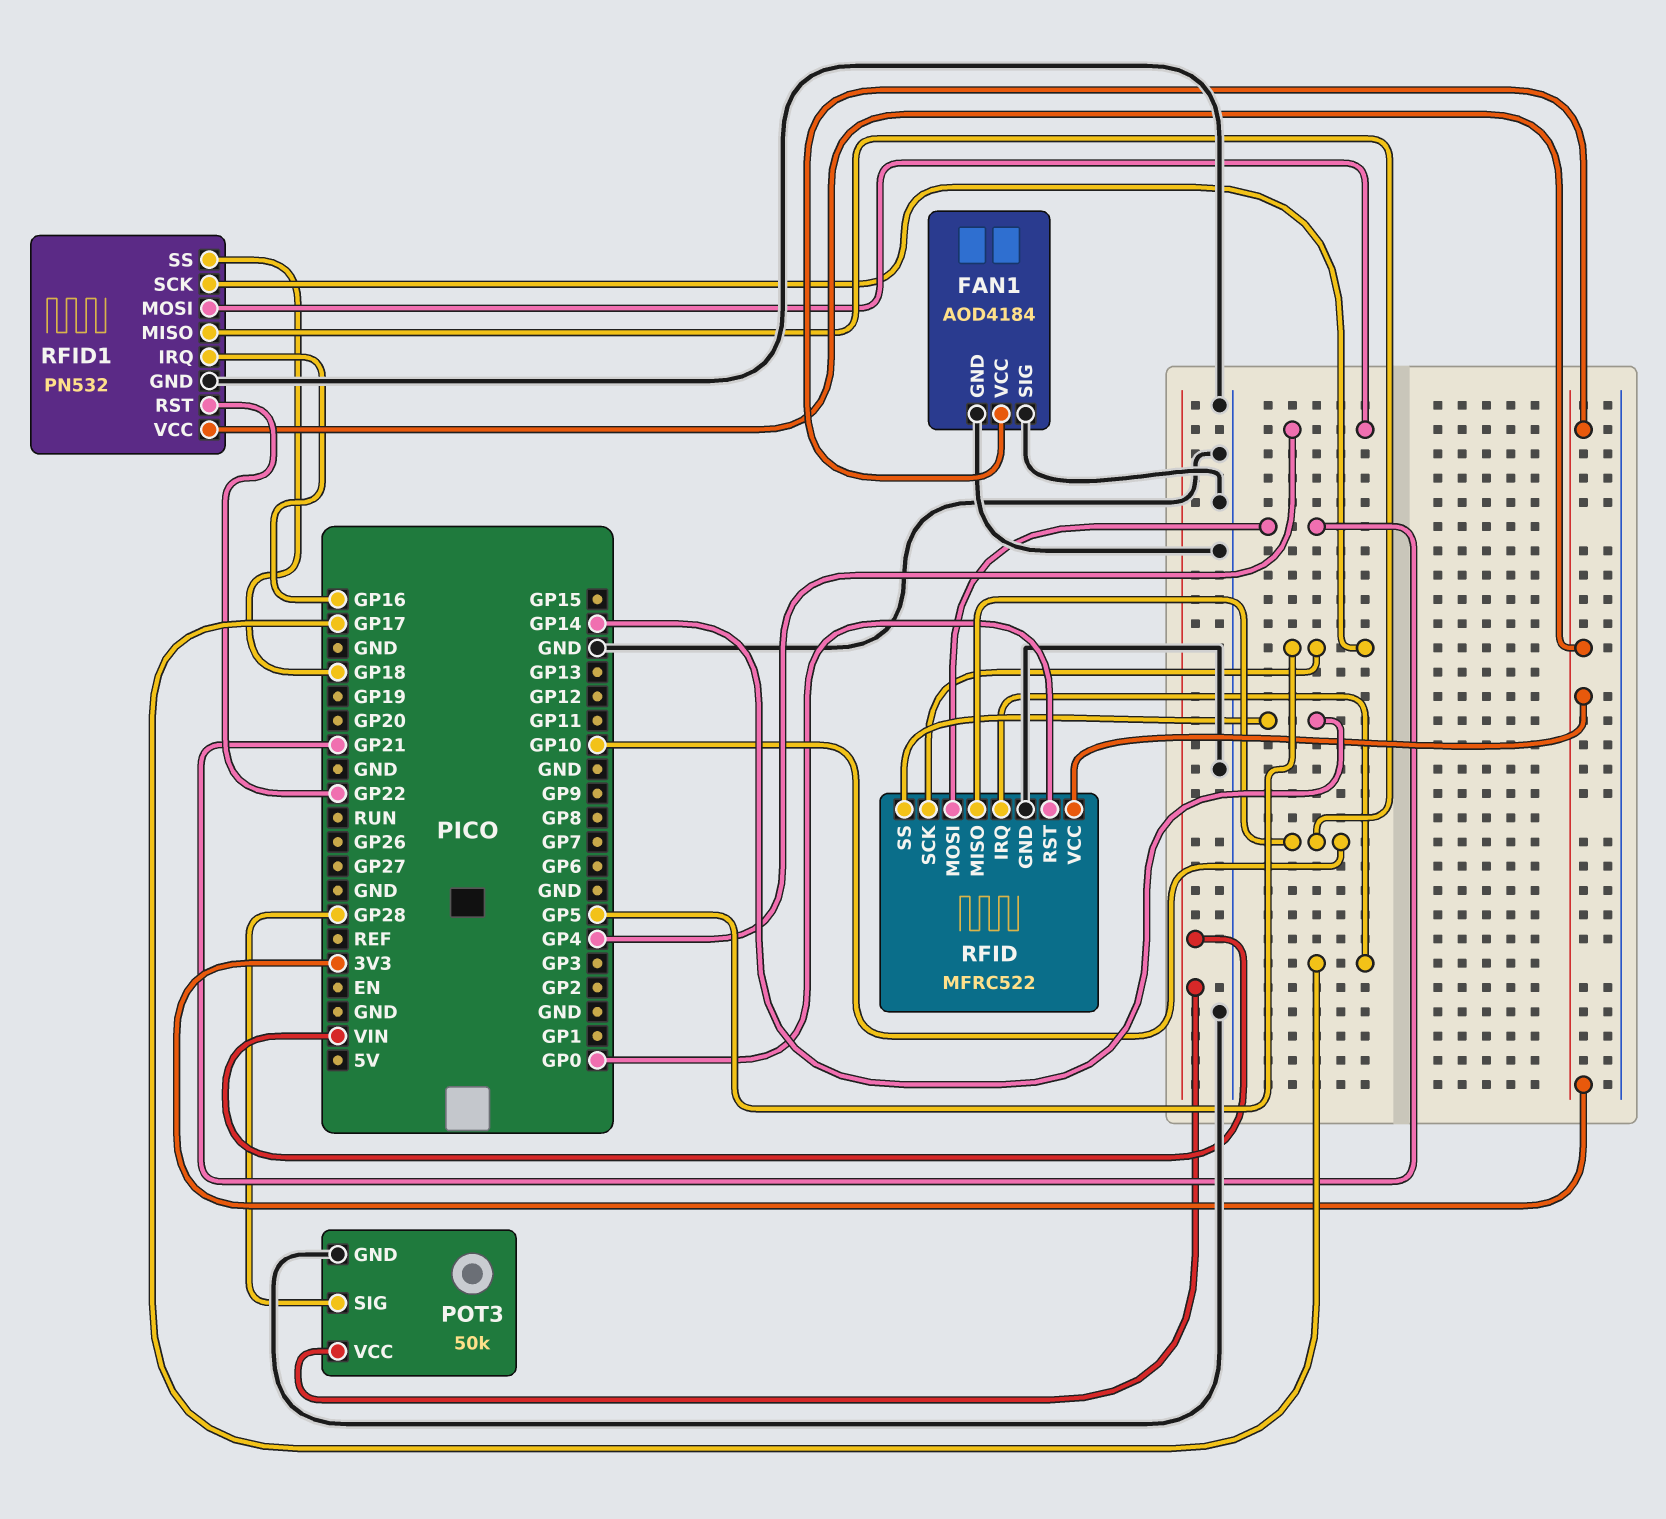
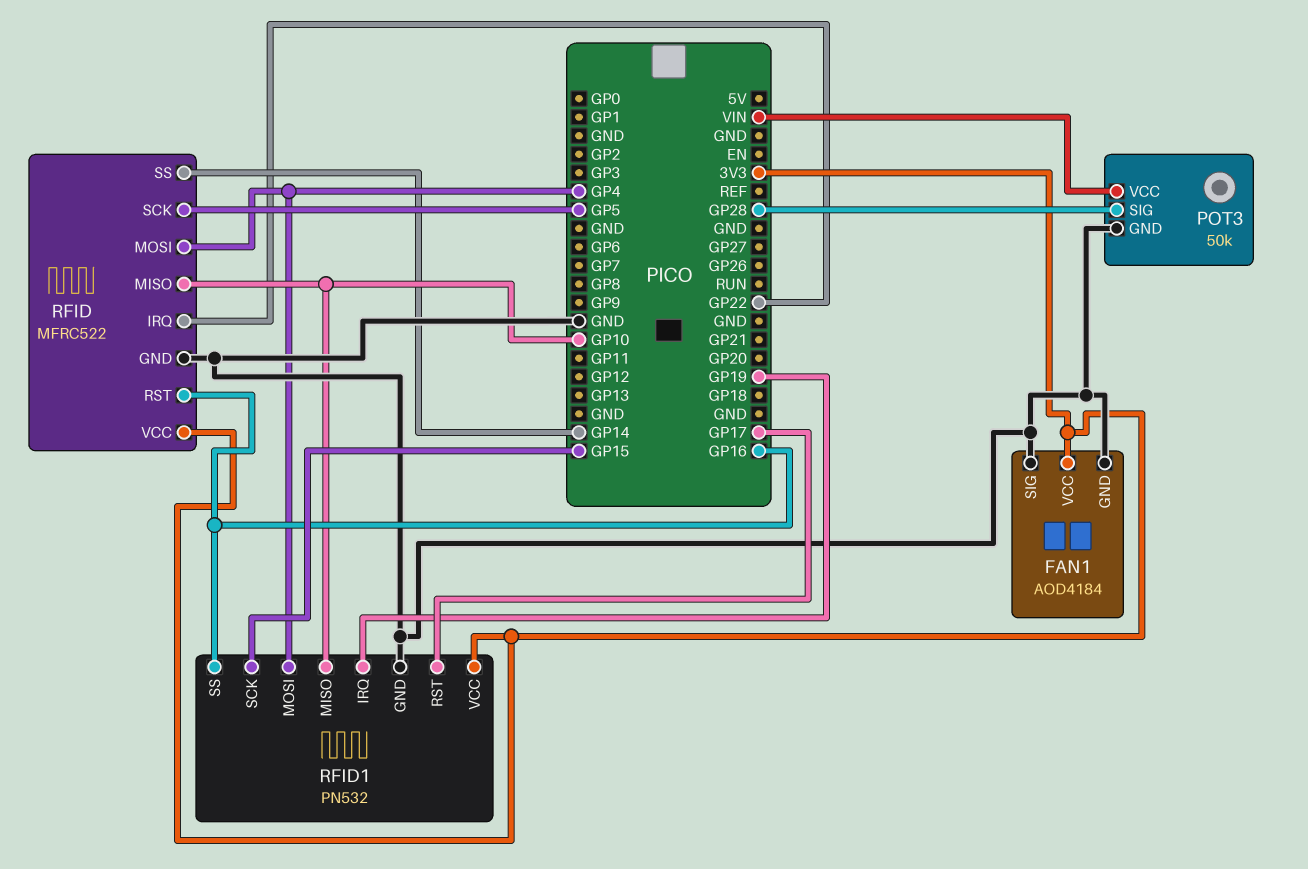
RFID pin IRQ: GP17 -> GP22
RFID pin MOSI: GP21 -> GP4
RFID pin RST: GP0 -> GP16
RFID1 pin IRQ: GP16 -> GP19
RFID1 pin RST: GP22 -> GP17
RFID1 pin SCK: GP5 -> GP15
RFID1 pin SS: GP18 -> GP16

